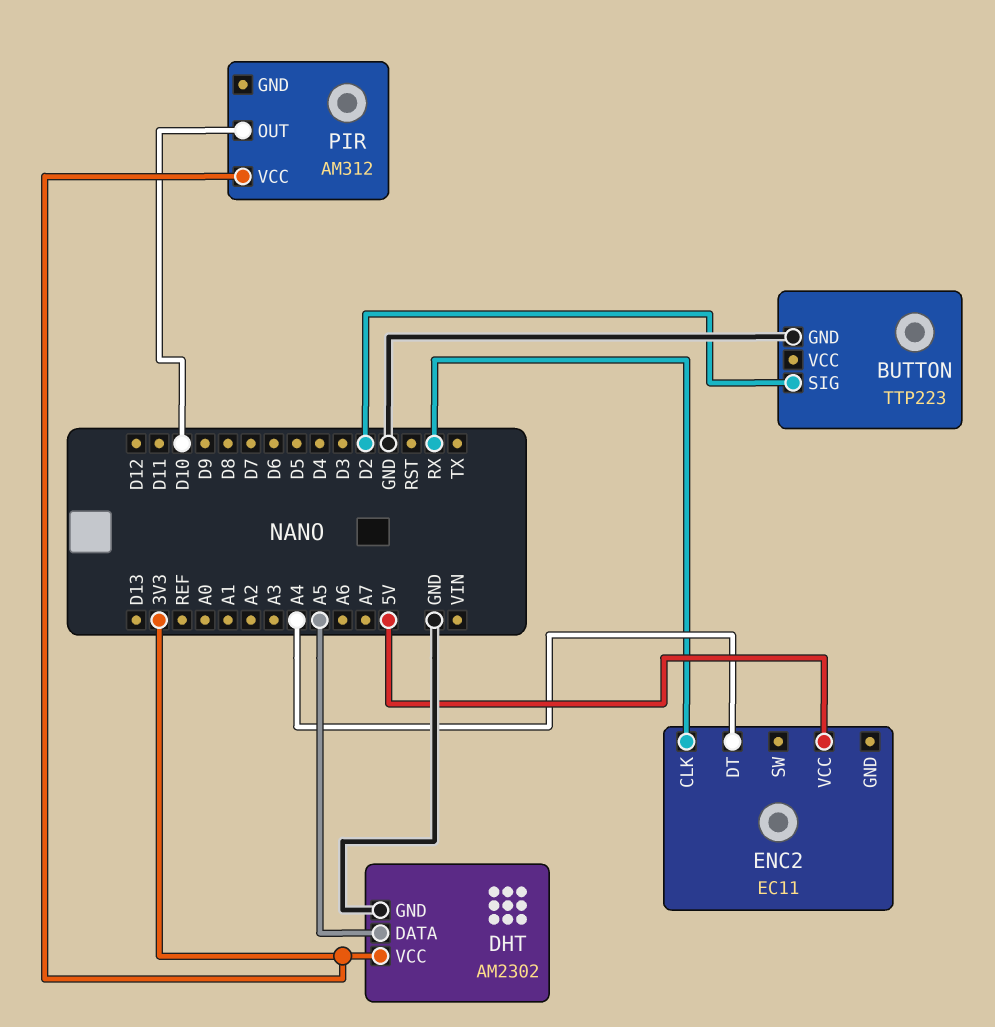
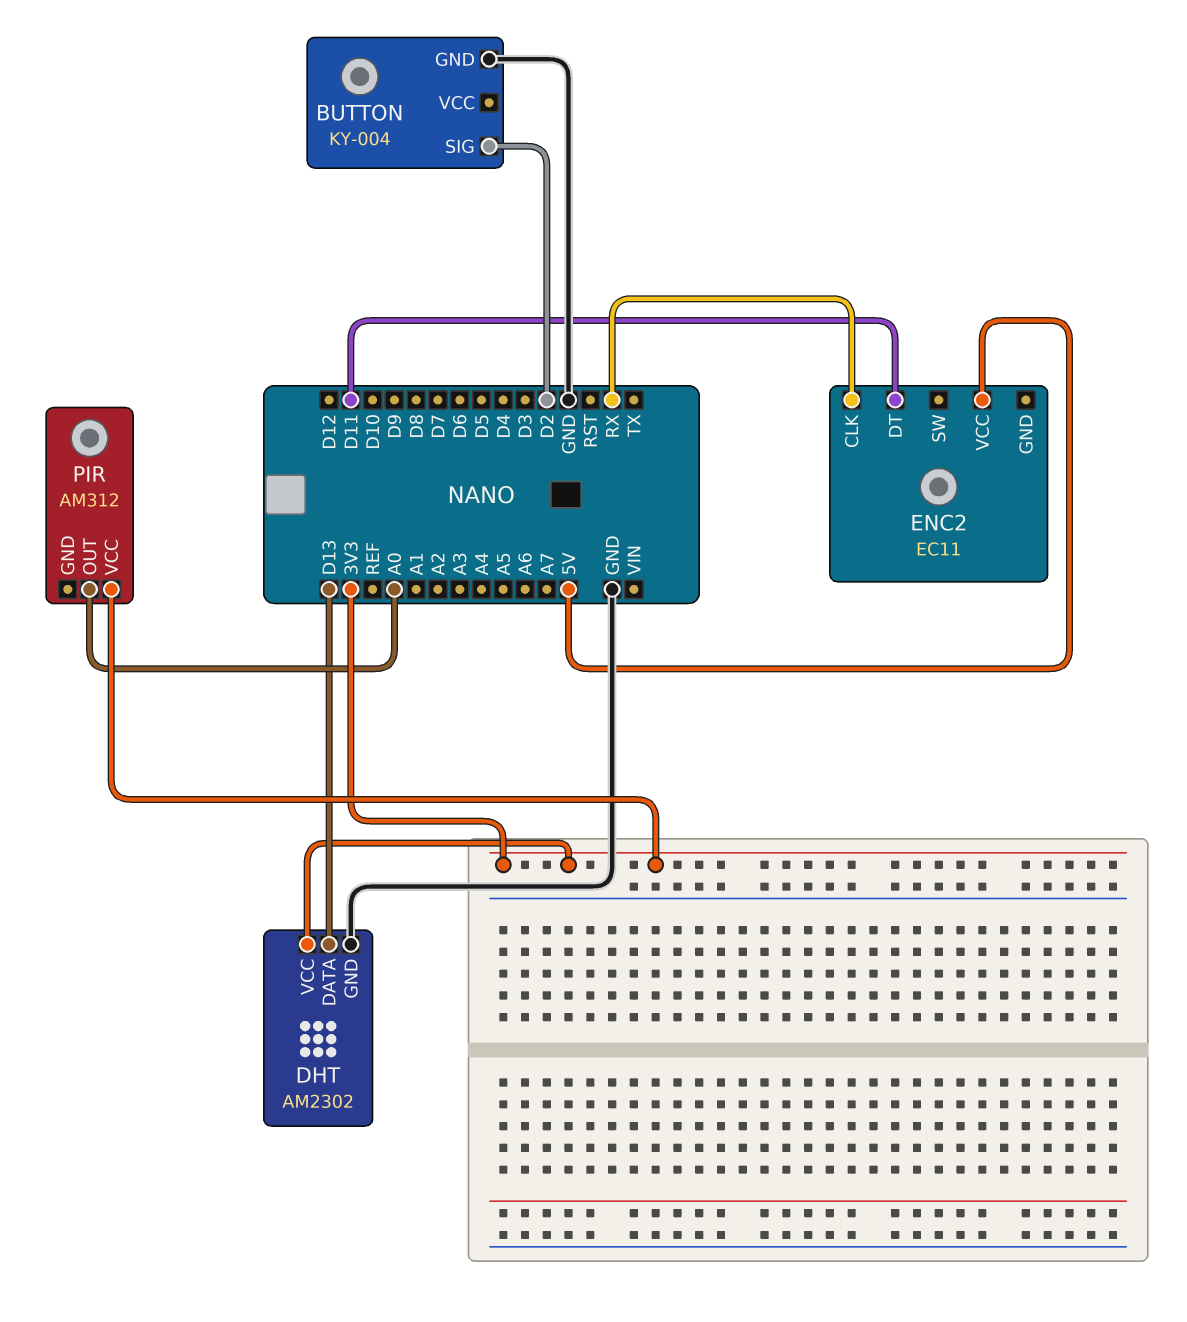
BUTTON: TTP223 -> KY-004
DHT pin DATA: A5 -> D13
ENC2 pin DT: A4 -> D11
PIR pin OUT: D10 -> A0

